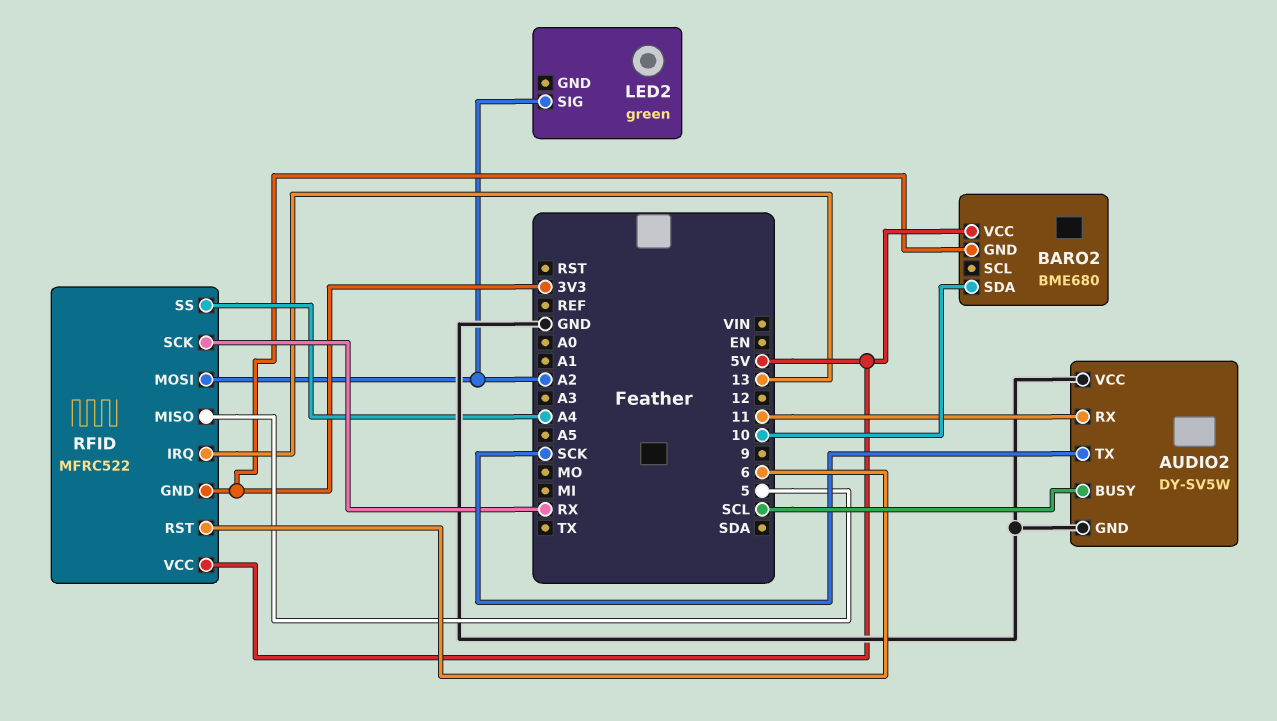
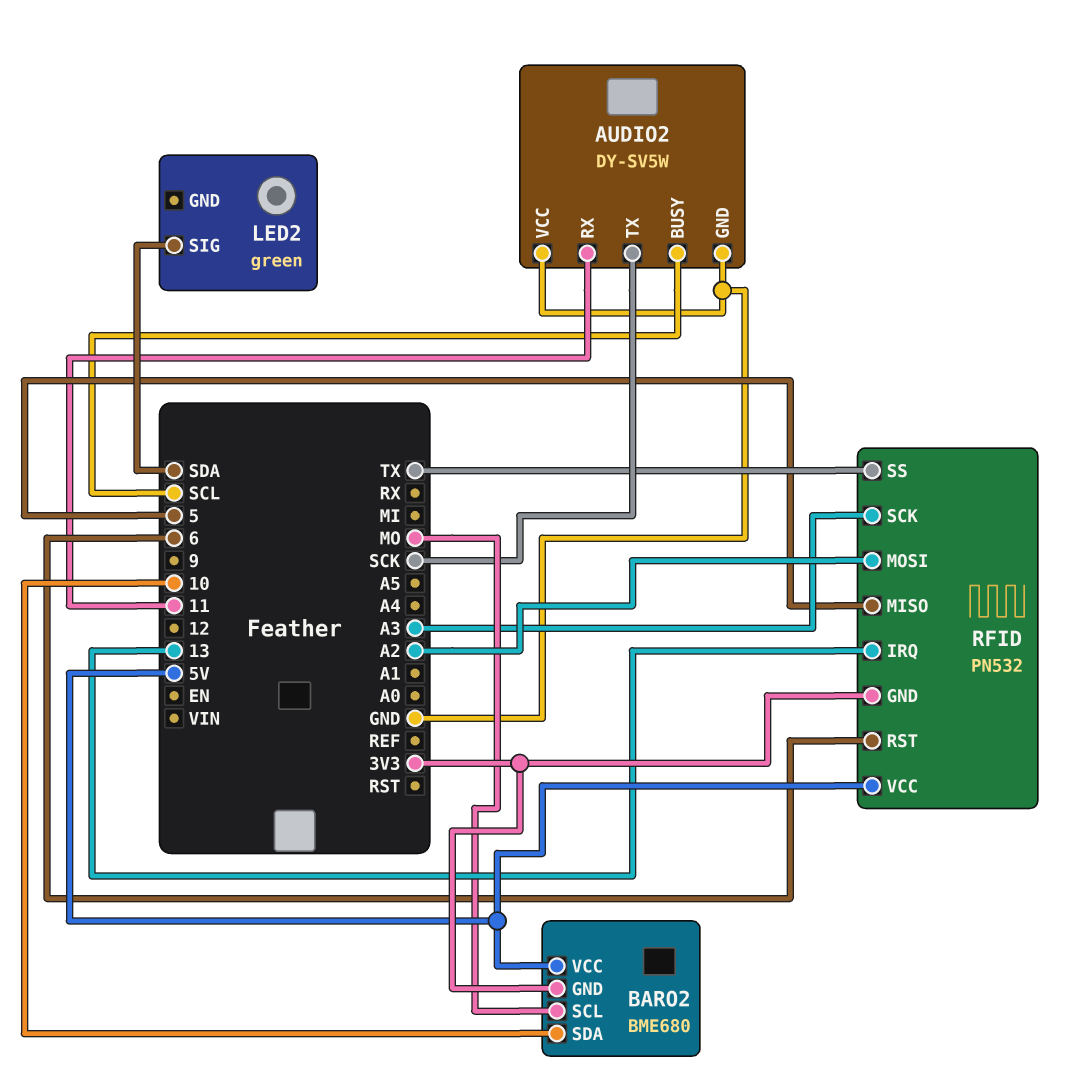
BARO2 pin SCL: none -> MO
LED2 pin SIG: A2 -> SDA
RFID: MFRC522 -> PN532
RFID pin SCK: RX -> A3
RFID pin SS: A4 -> TX

